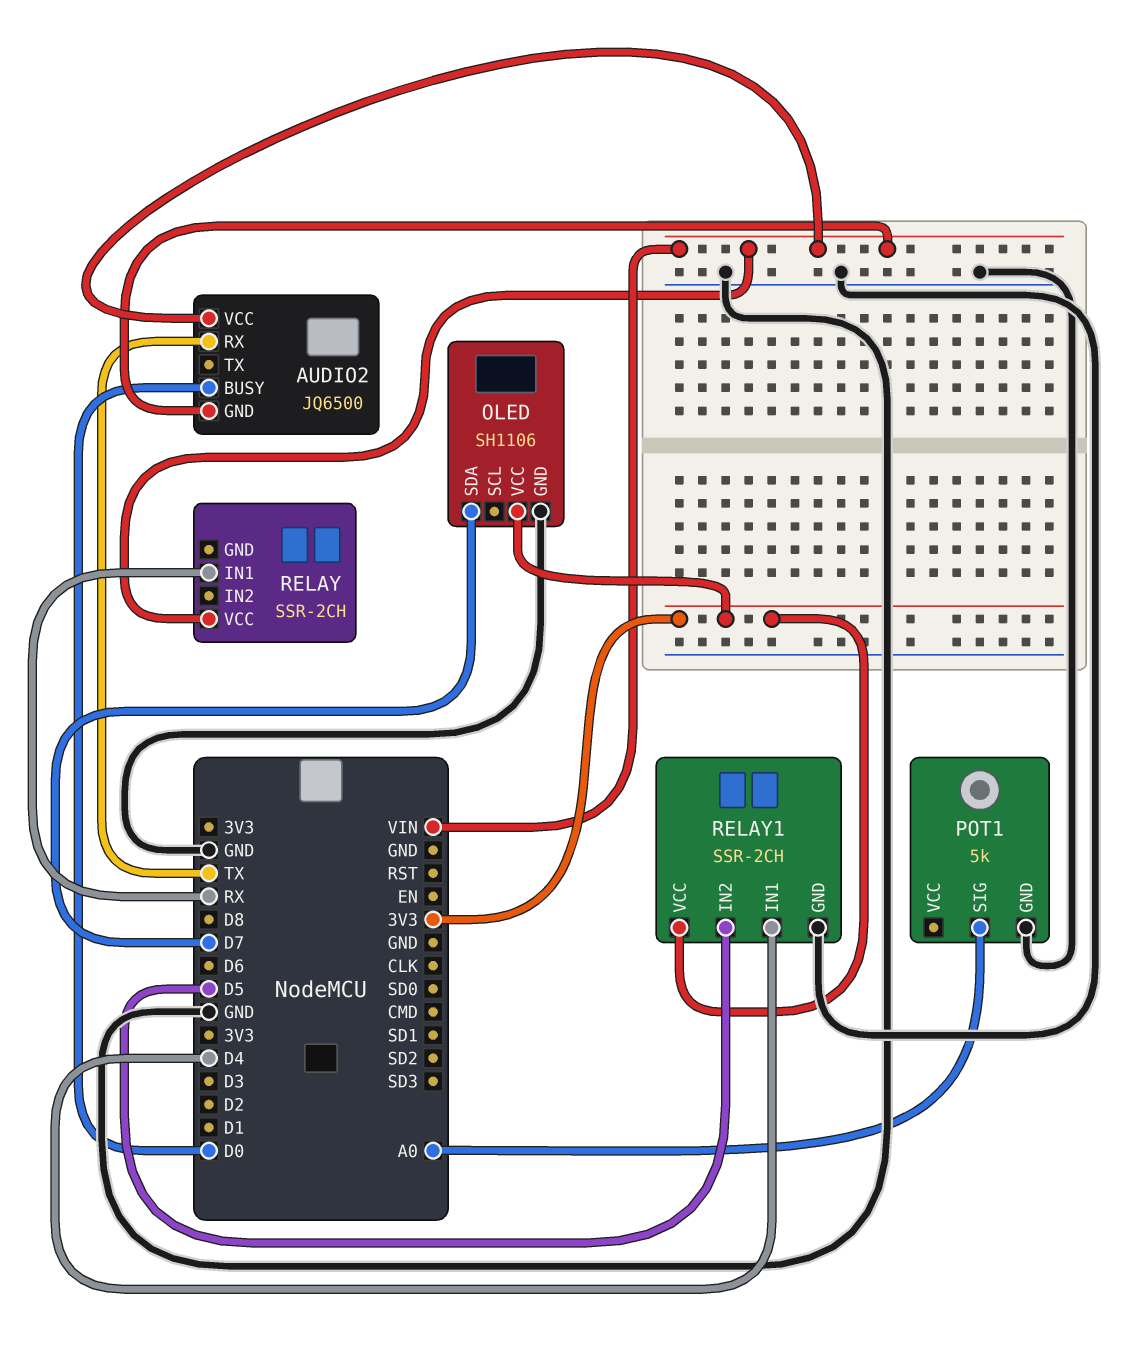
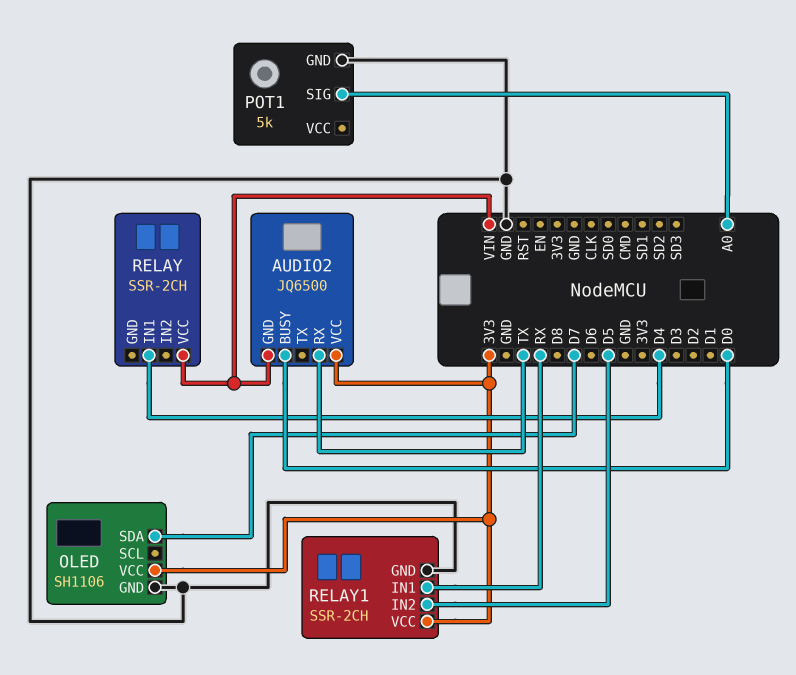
AUDIO2 pin VCC: VIN -> 3V3
RELAY pin IN1: RX -> D4
RELAY1 pin IN1: D4 -> RX

